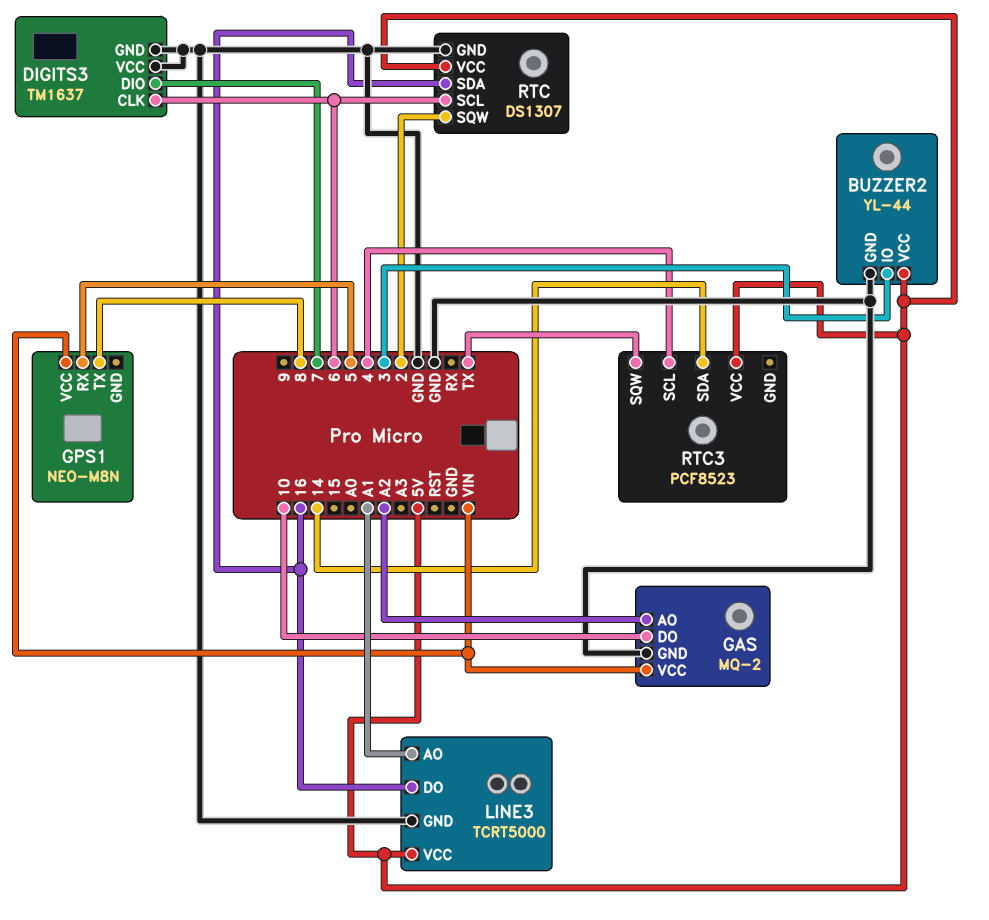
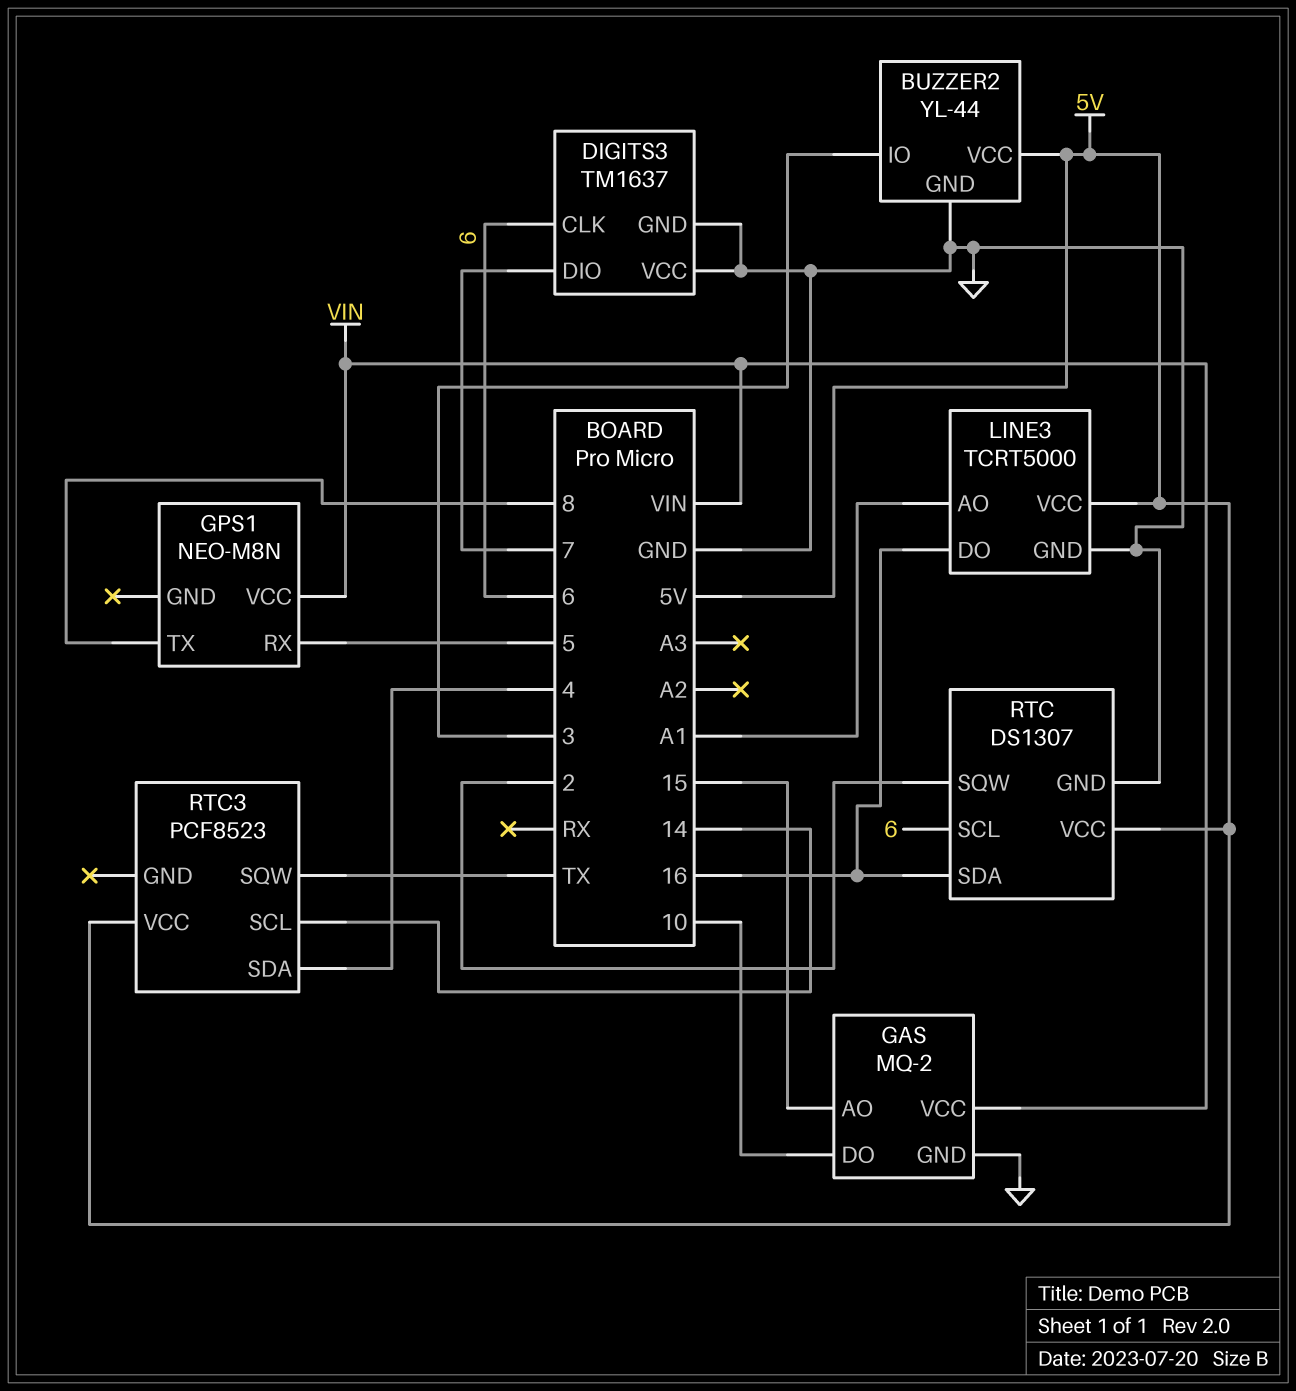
GAS pin AO: A2 -> 15
RTC3 pin SCL: 4 -> 14
RTC3 pin SDA: 14 -> 4

